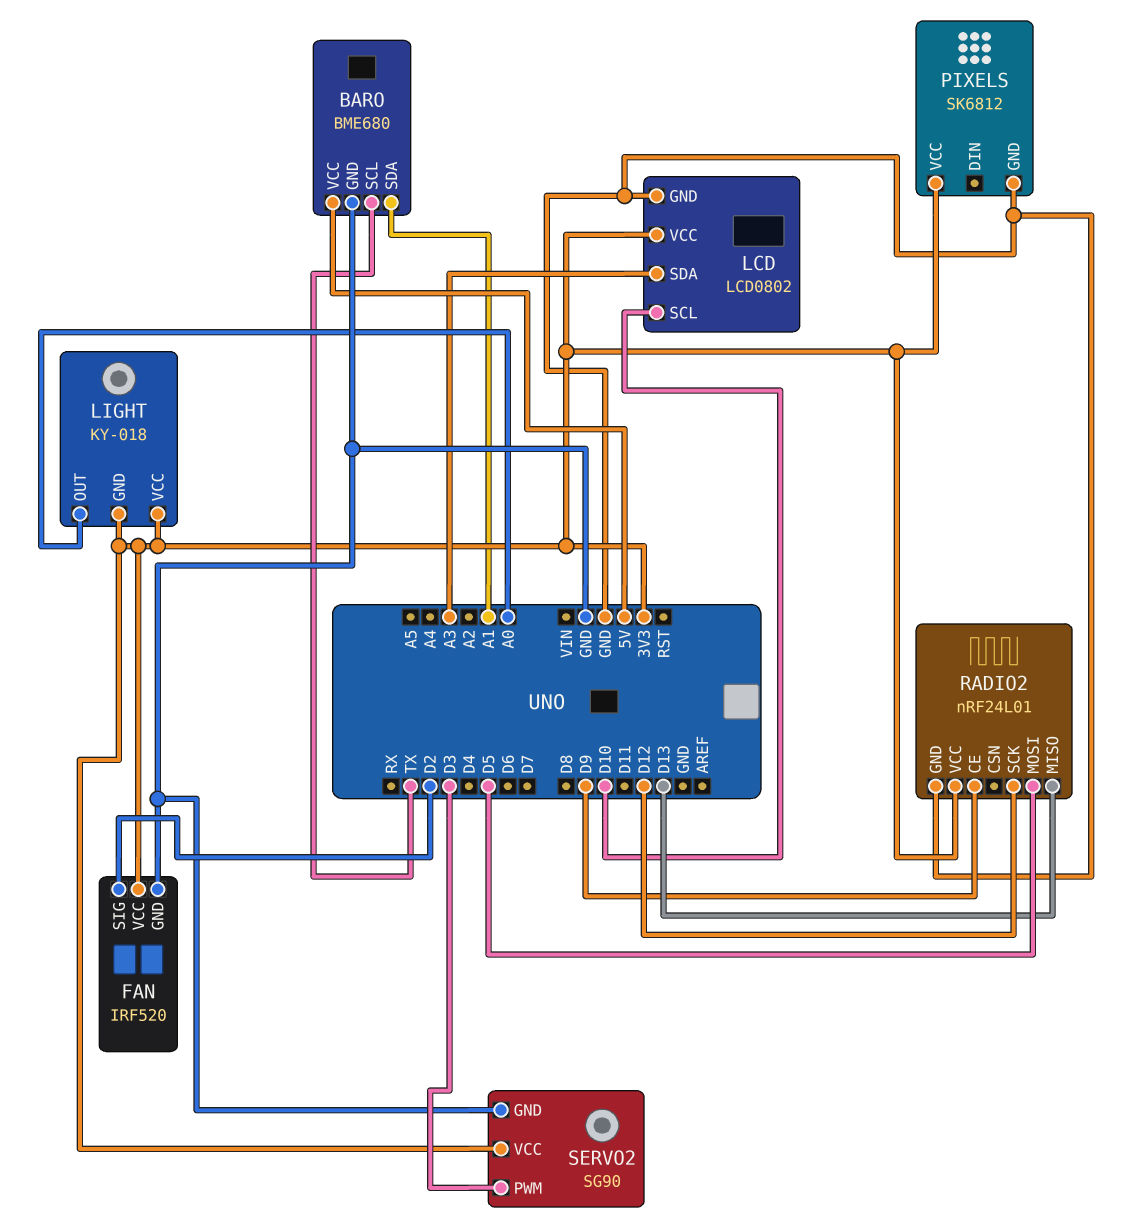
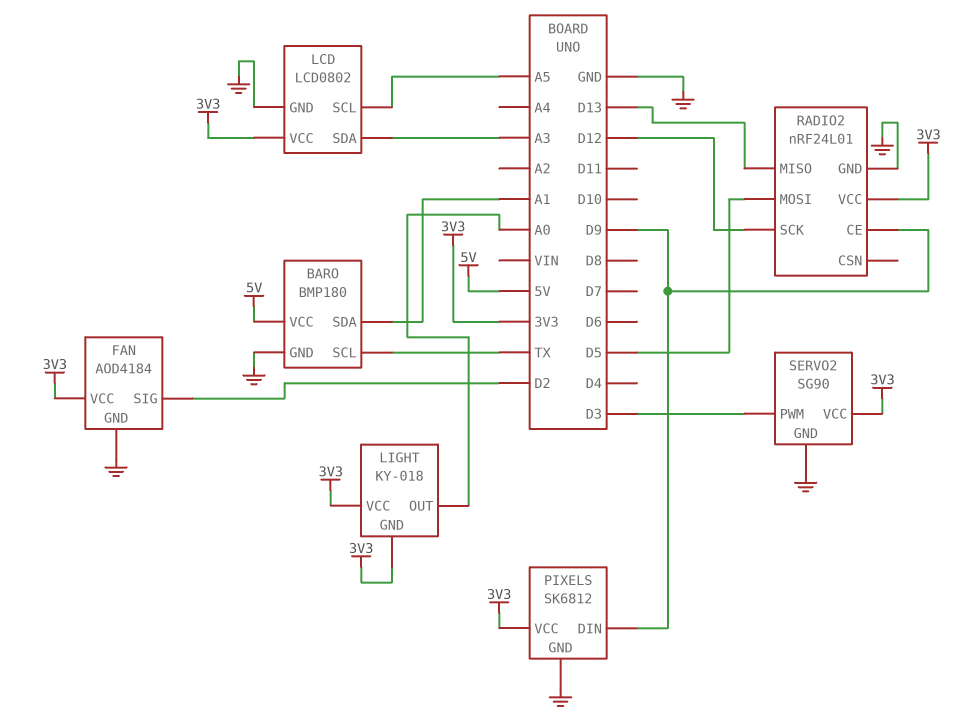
BARO: BME680 -> BMP180
FAN: IRF520 -> AOD4184
LCD pin SCL: D10 -> A5
PIXELS pin DIN: none -> D9

